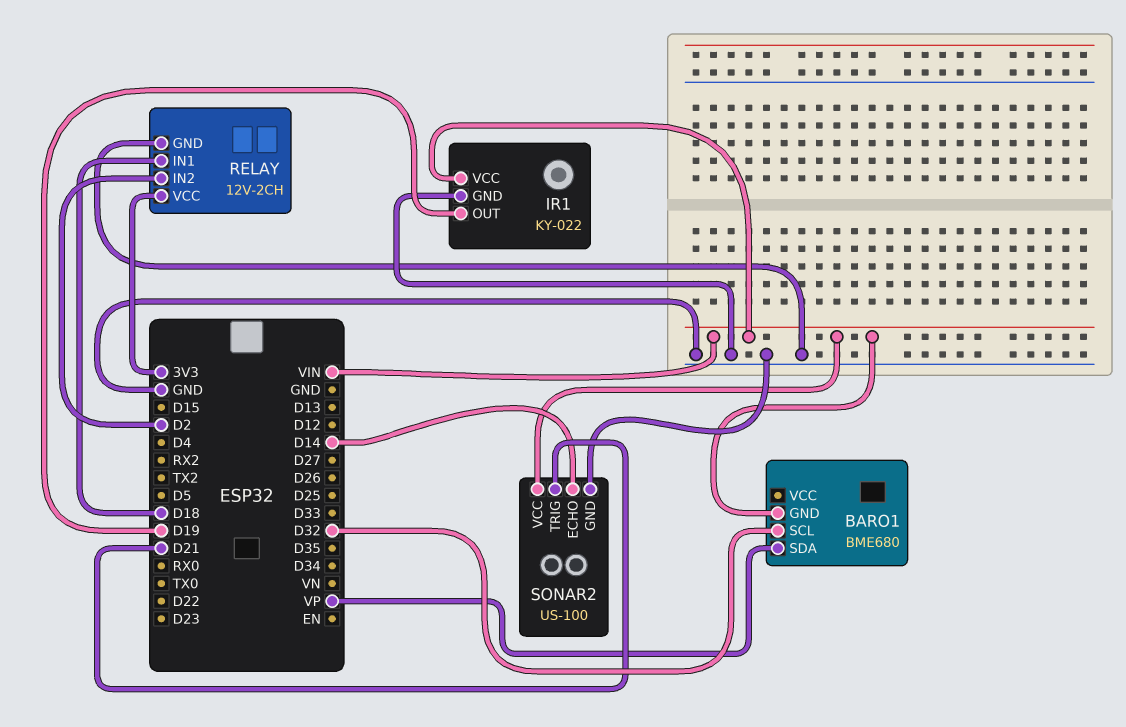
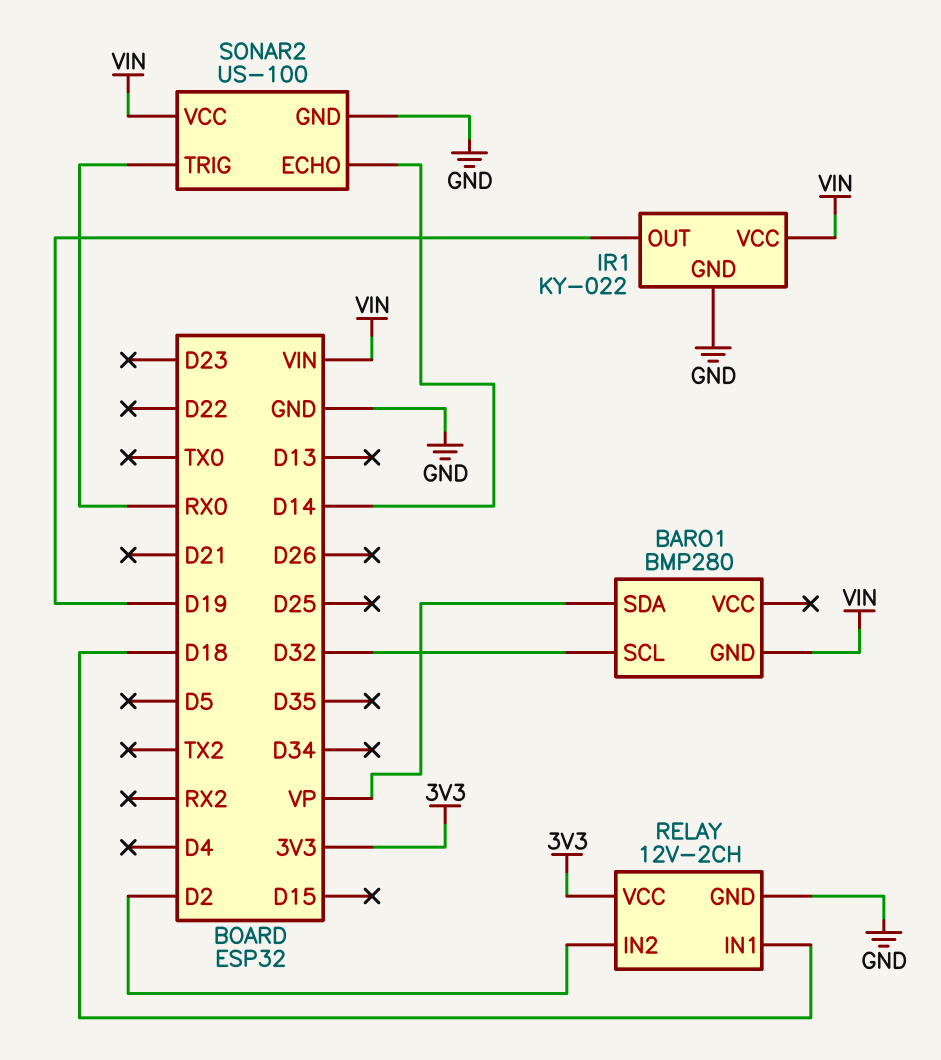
BARO1: BME680 -> BMP280
SONAR2 pin TRIG: D21 -> RX0

